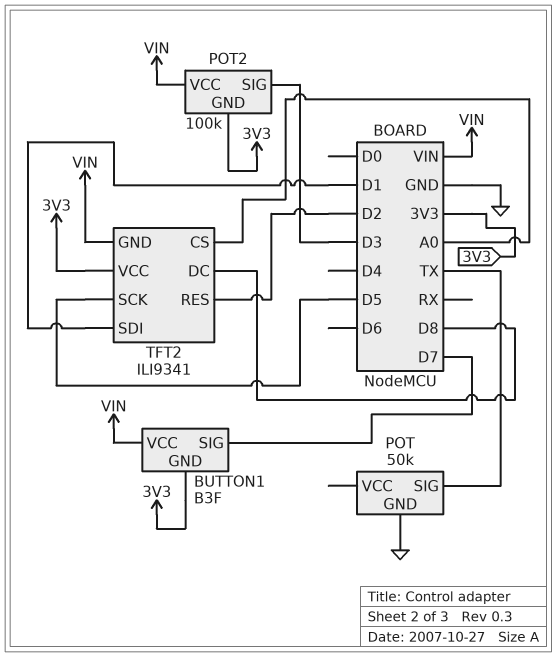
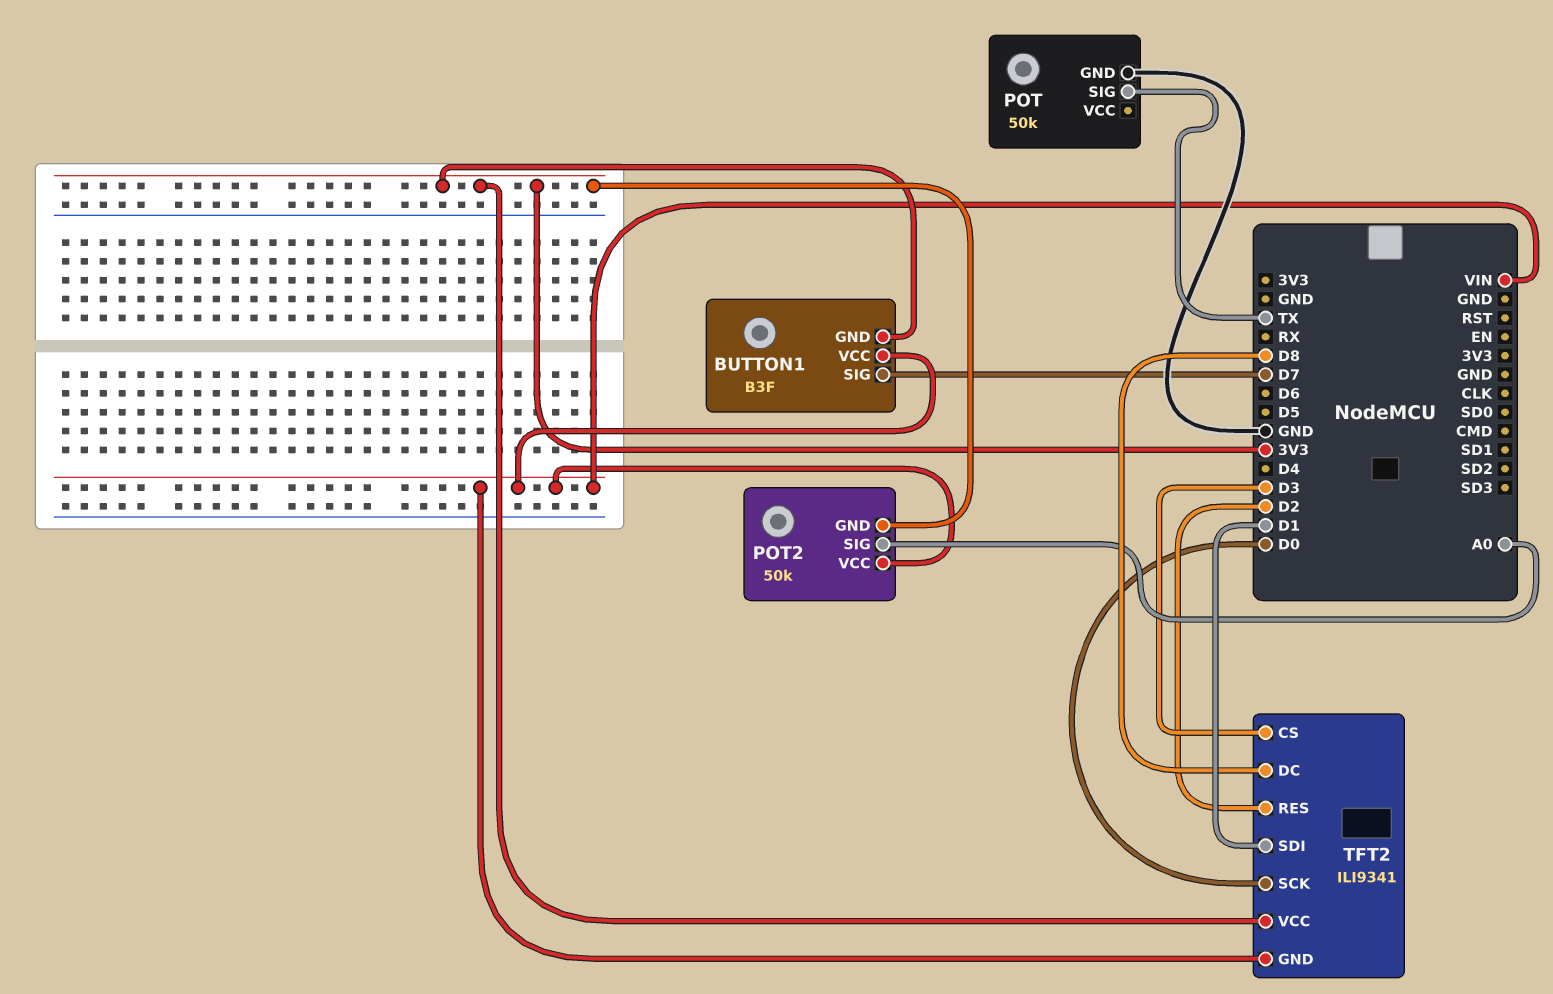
POT2: 100k -> 50k
POT2 pin SIG: D3 -> A0
TFT2 pin CS: A0 -> D3
TFT2 pin SCK: D5 -> D0

